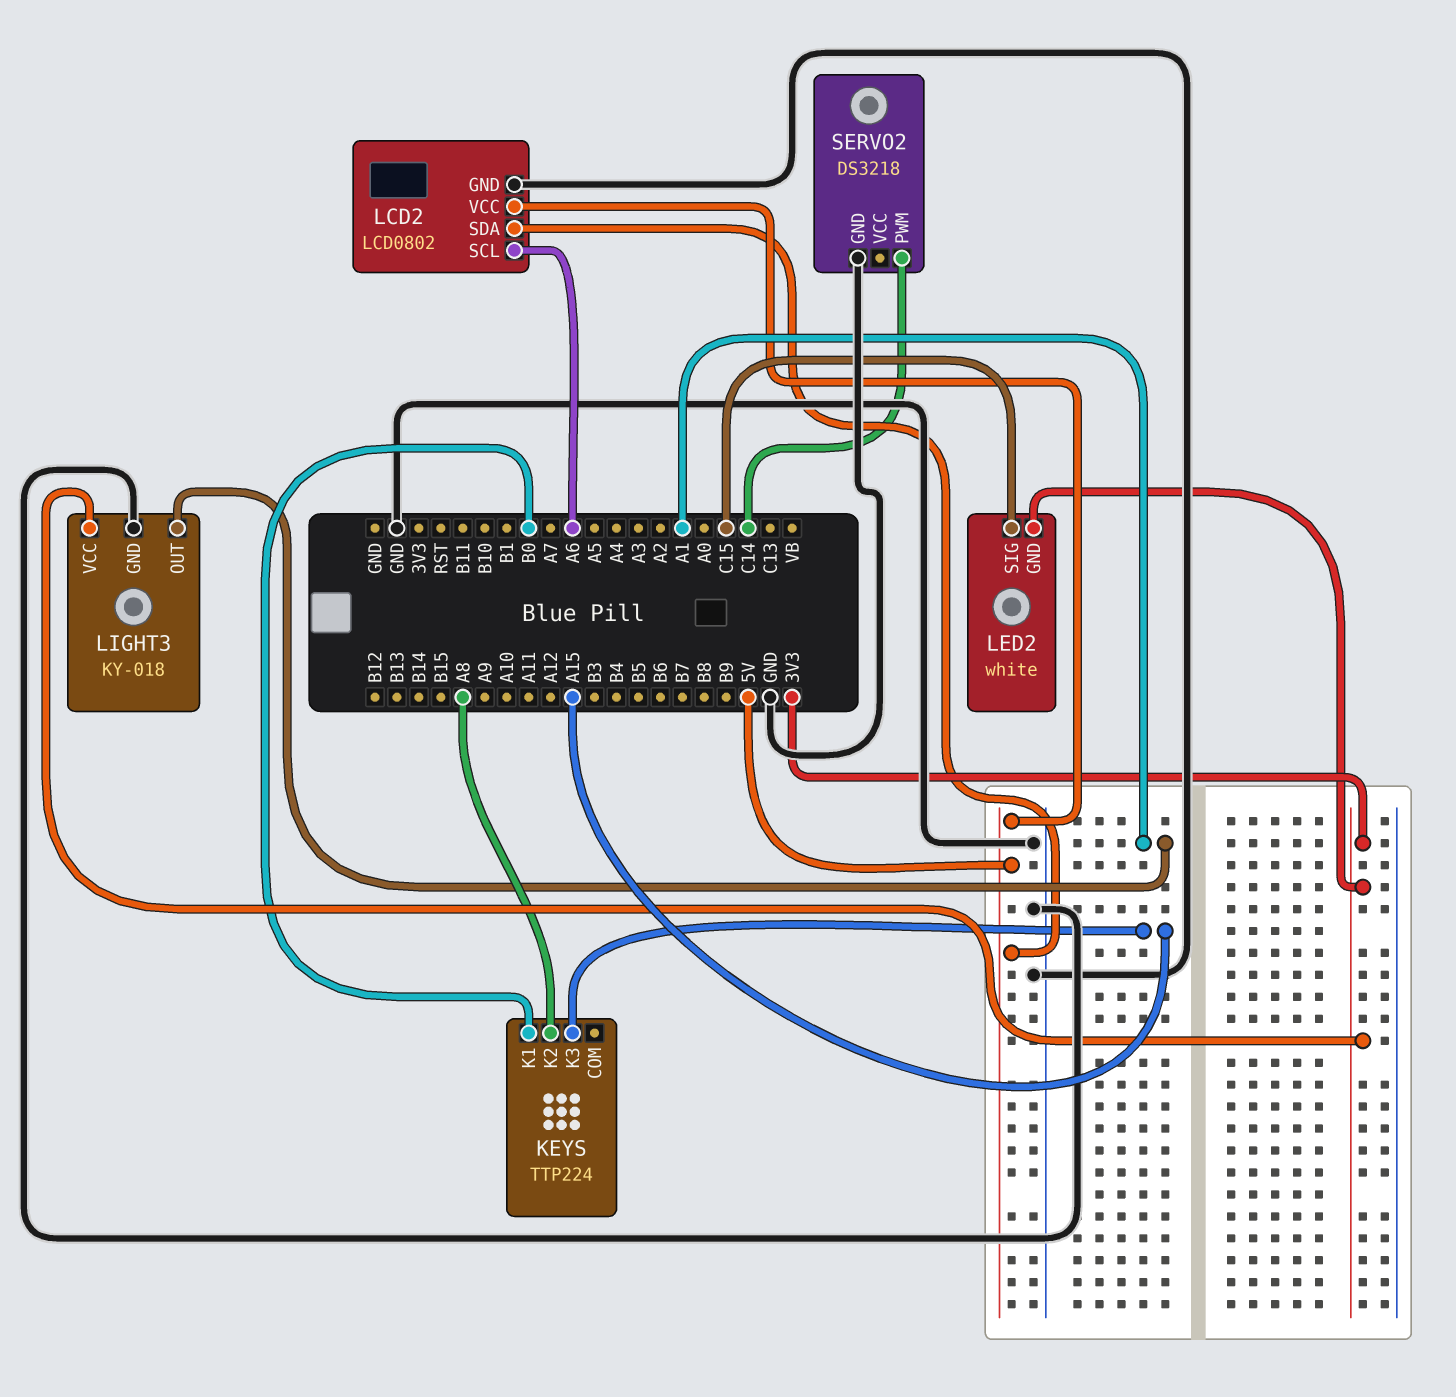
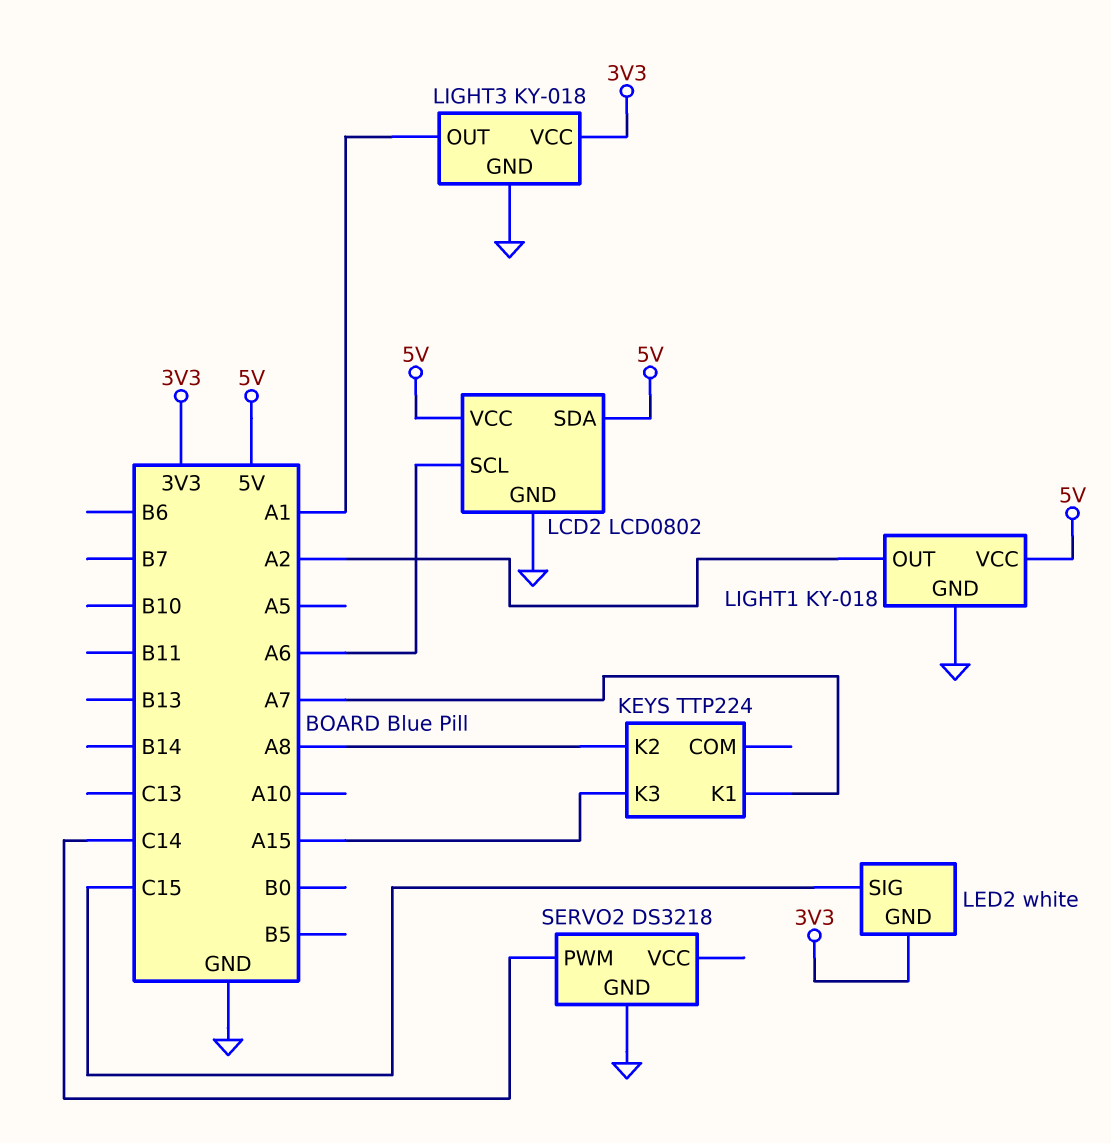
KEYS pin K1: B0 -> A7
LIGHT1: none -> KY-018
LIGHT1 pin GND: none -> GND
LIGHT1 pin OUT: none -> A2
LIGHT1 pin VCC: none -> 5V

